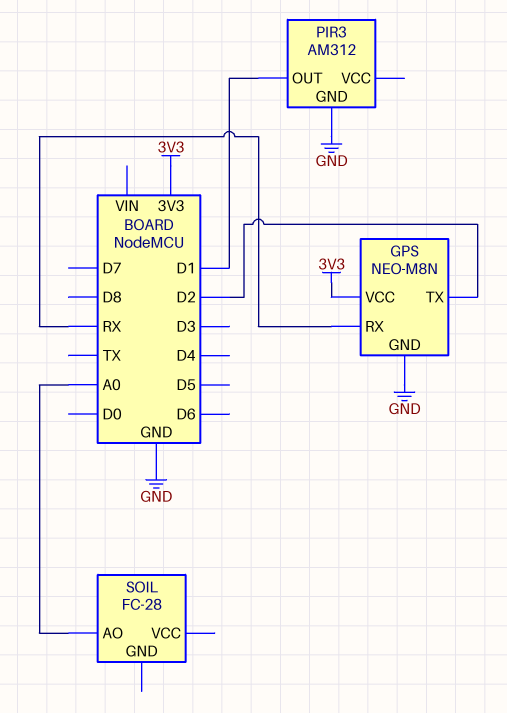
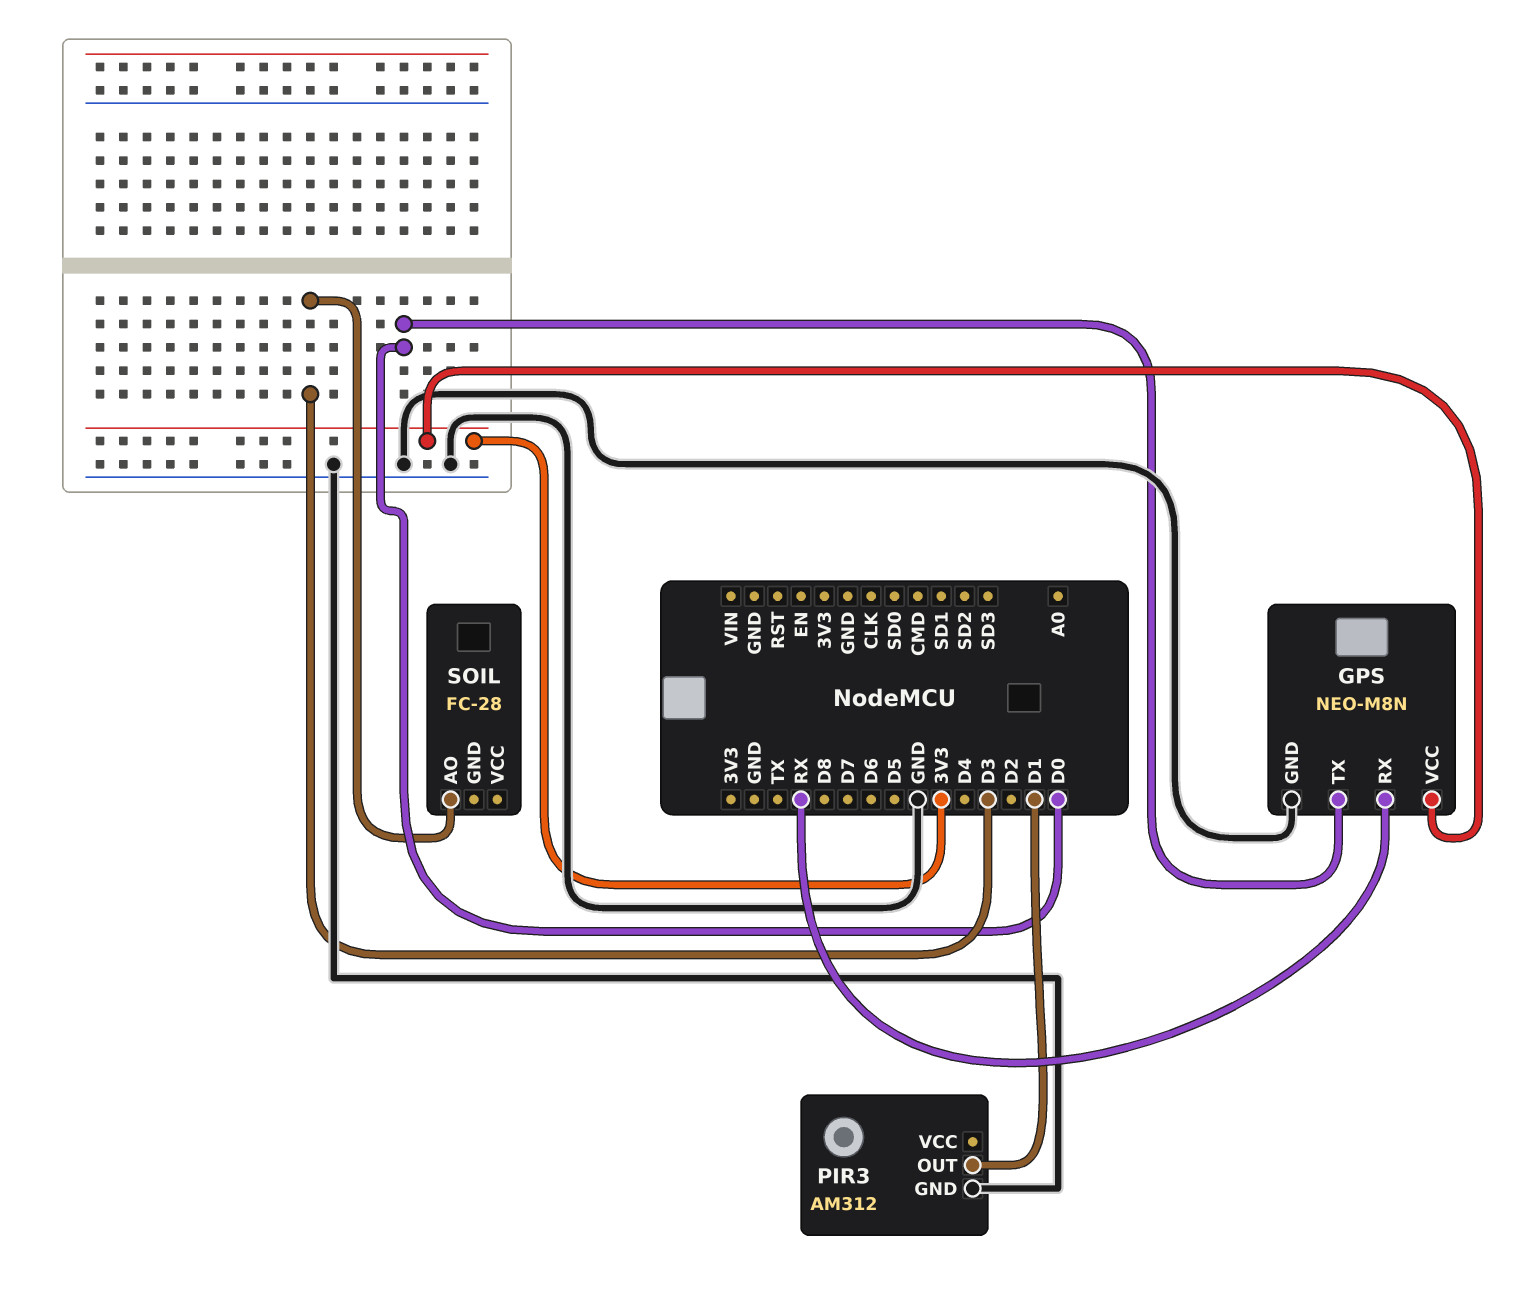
GPS pin TX: D2 -> D0
SOIL pin AO: A0 -> D3

